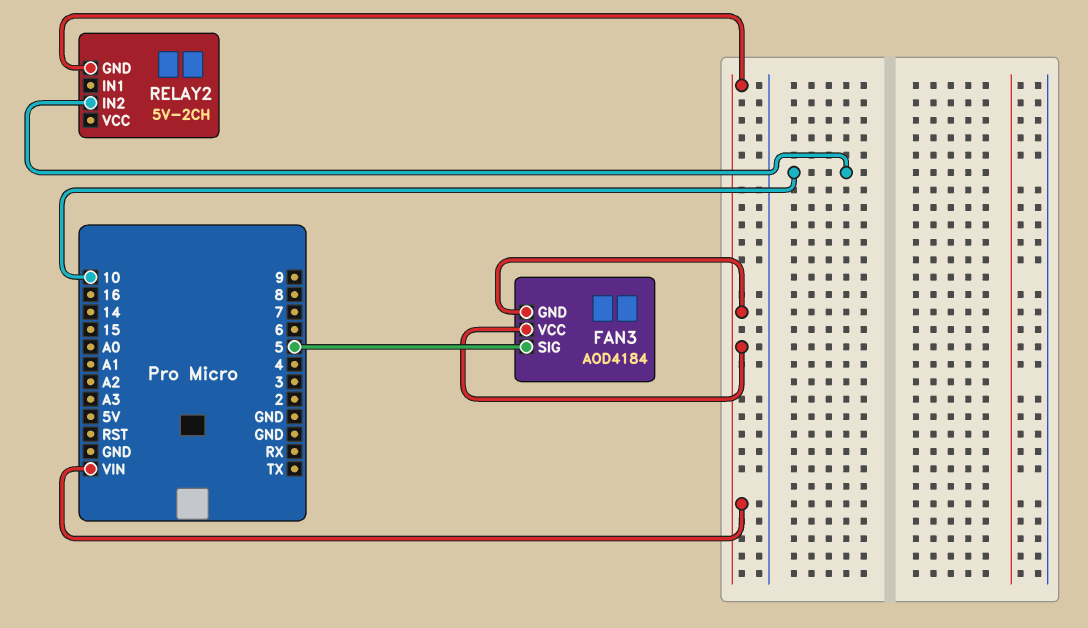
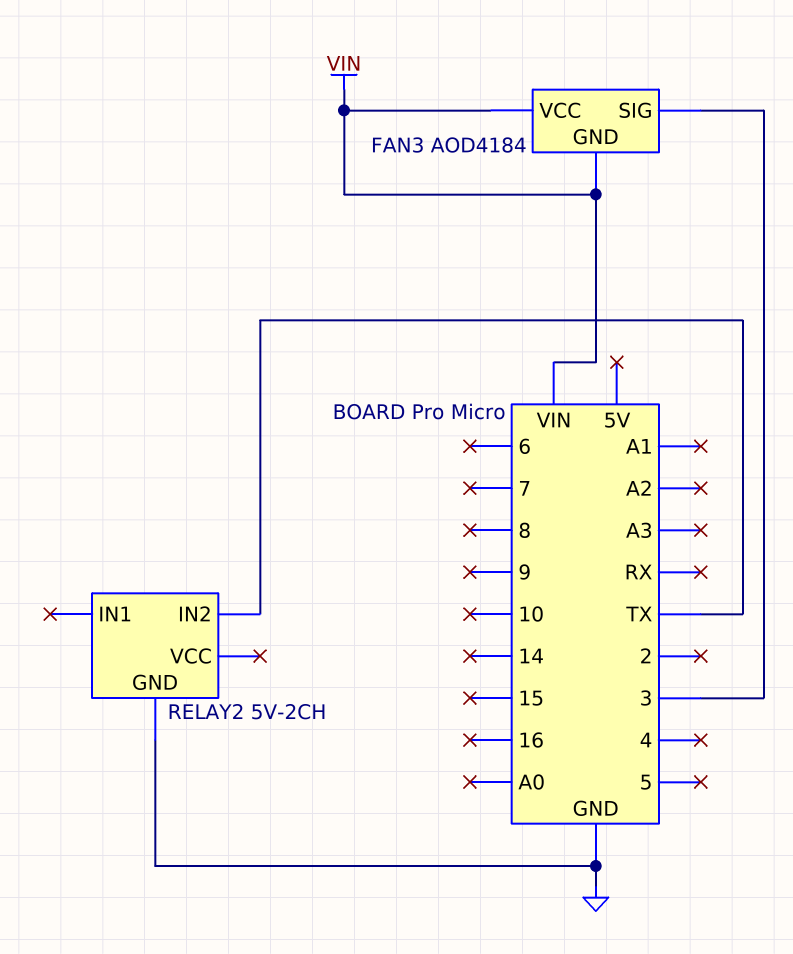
FAN3 pin SIG: 5 -> 3
RELAY2 pin GND: VIN -> GND
RELAY2 pin IN2: 10 -> TX

